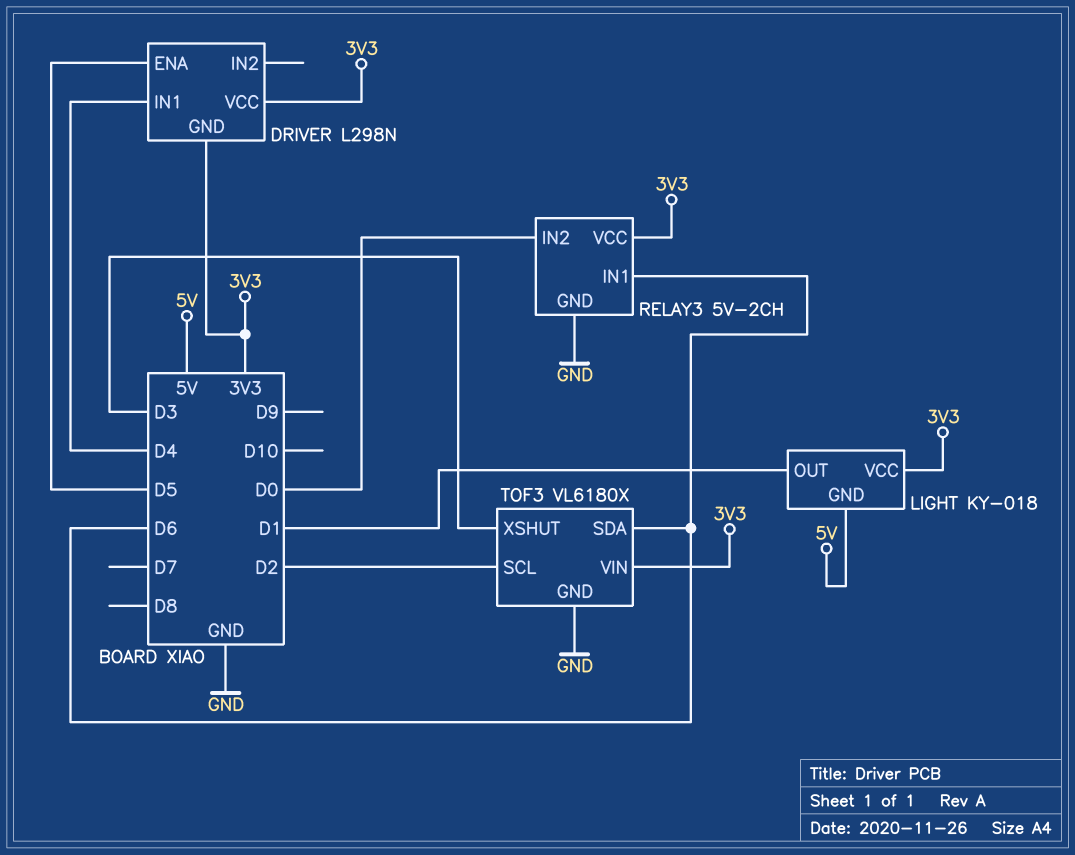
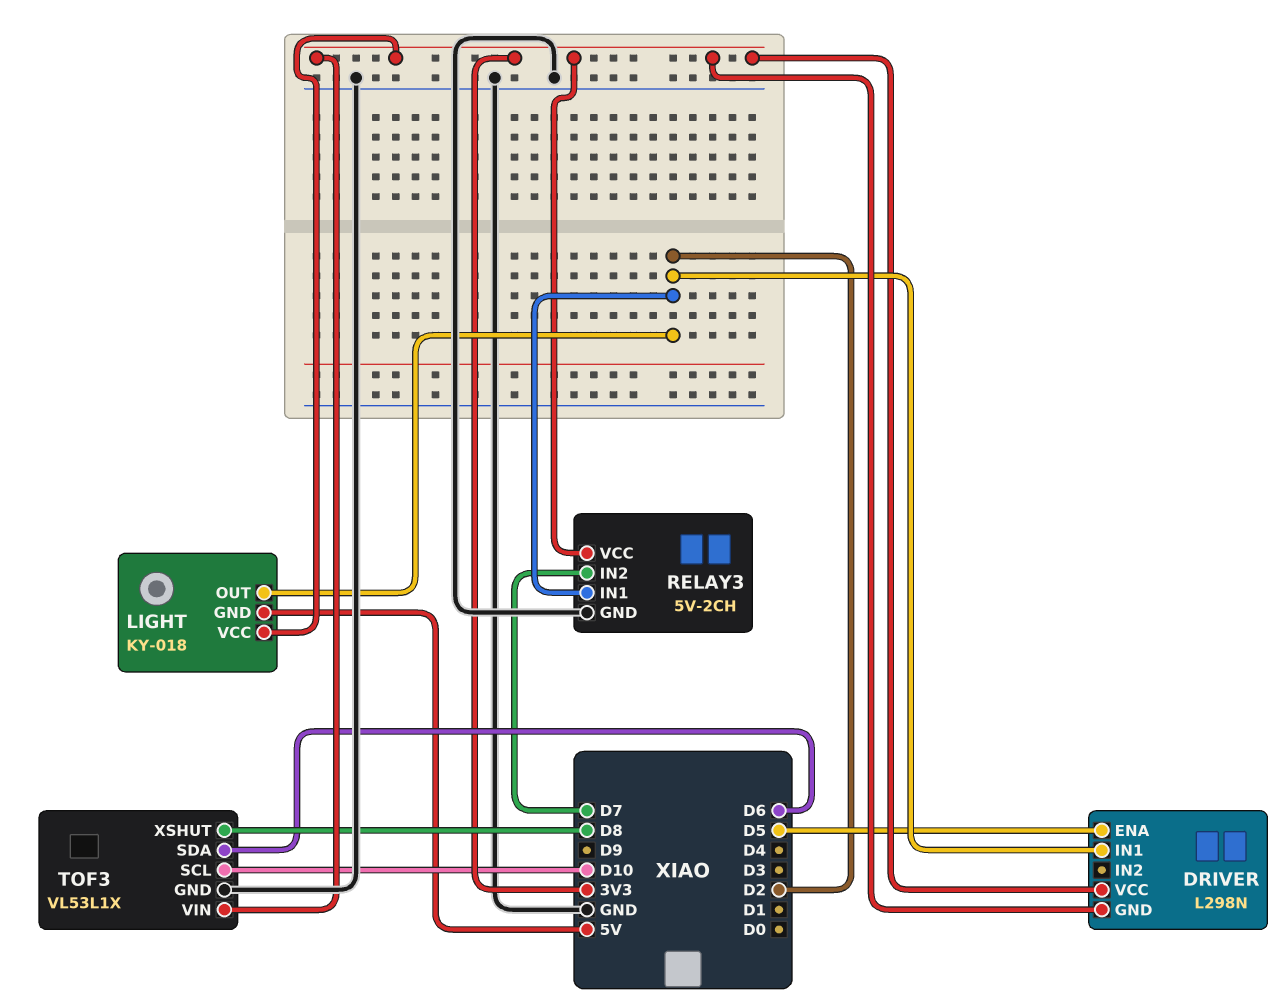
DRIVER pin IN1: D4 -> D2
LIGHT pin OUT: D1 -> D2
RELAY3 pin IN1: D6 -> D2
RELAY3 pin IN2: D0 -> D7
TOF3: VL6180X -> VL53L1X
TOF3 pin SCL: D2 -> D10
TOF3 pin XSHUT: D3 -> D8

